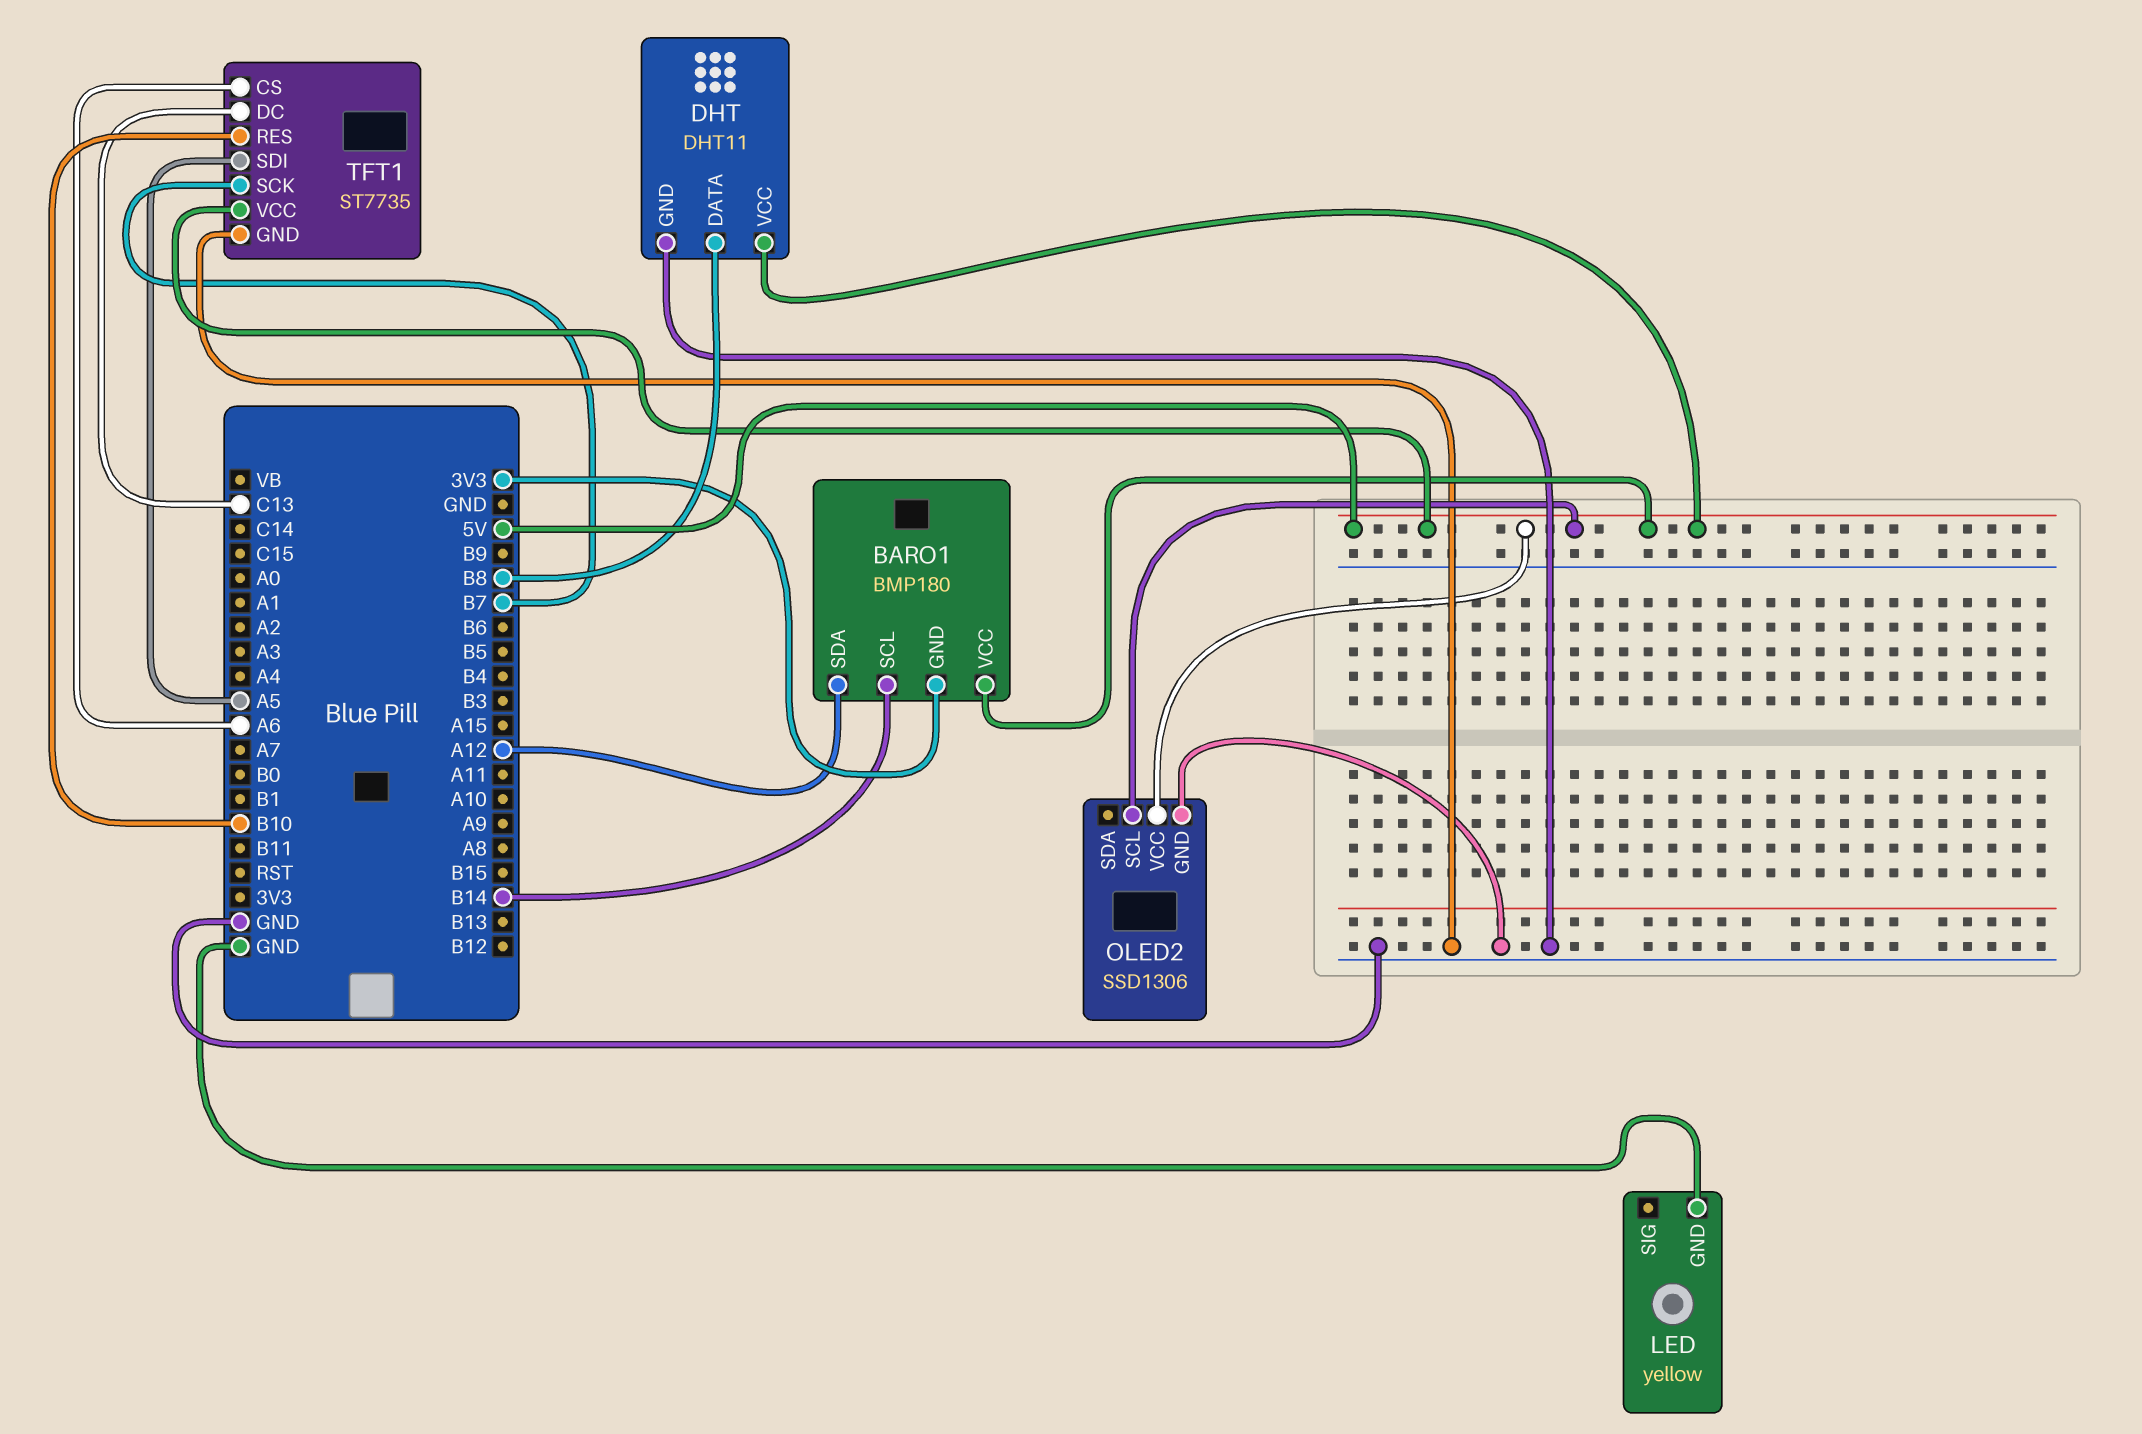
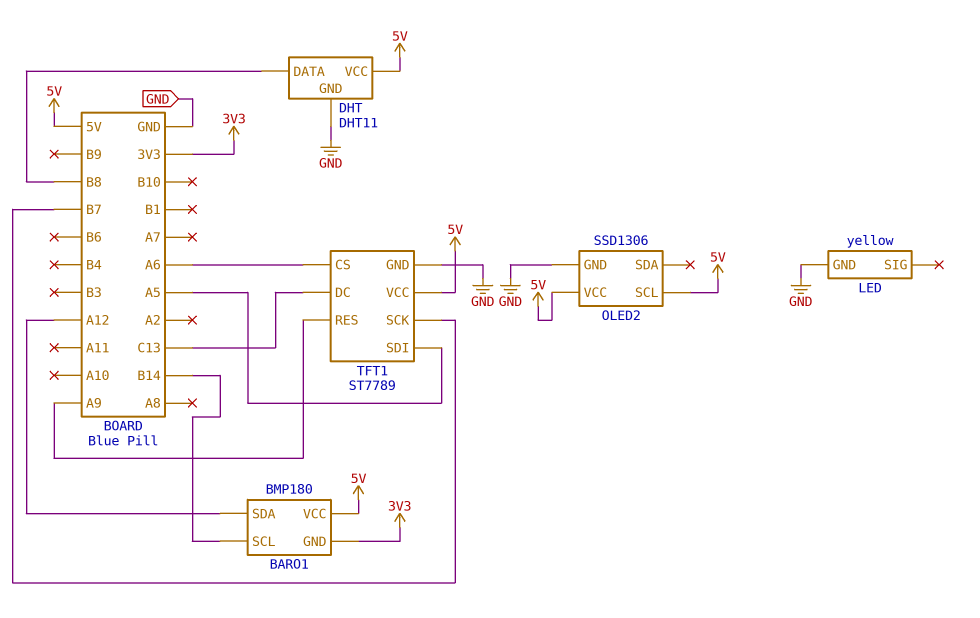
TFT1: ST7735 -> ST7789
TFT1 pin RES: B10 -> A9

